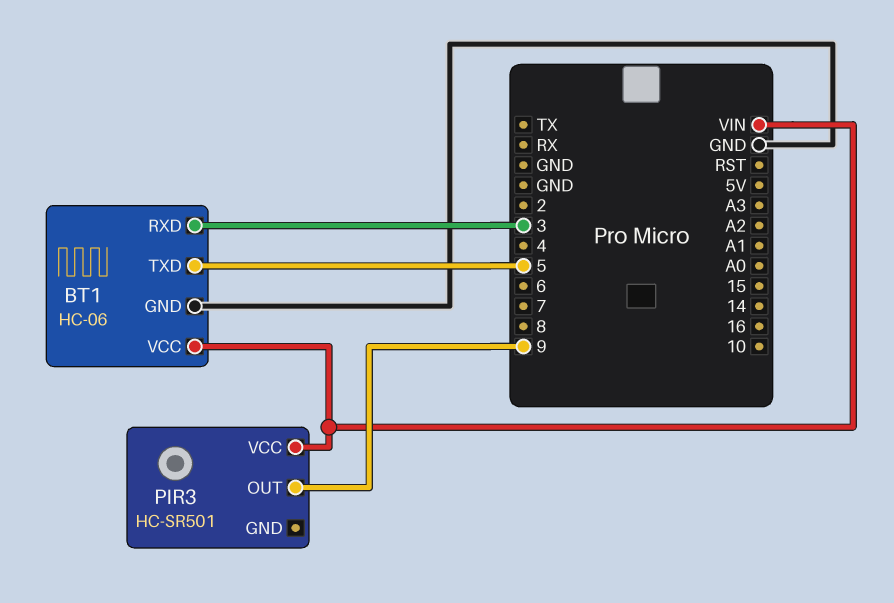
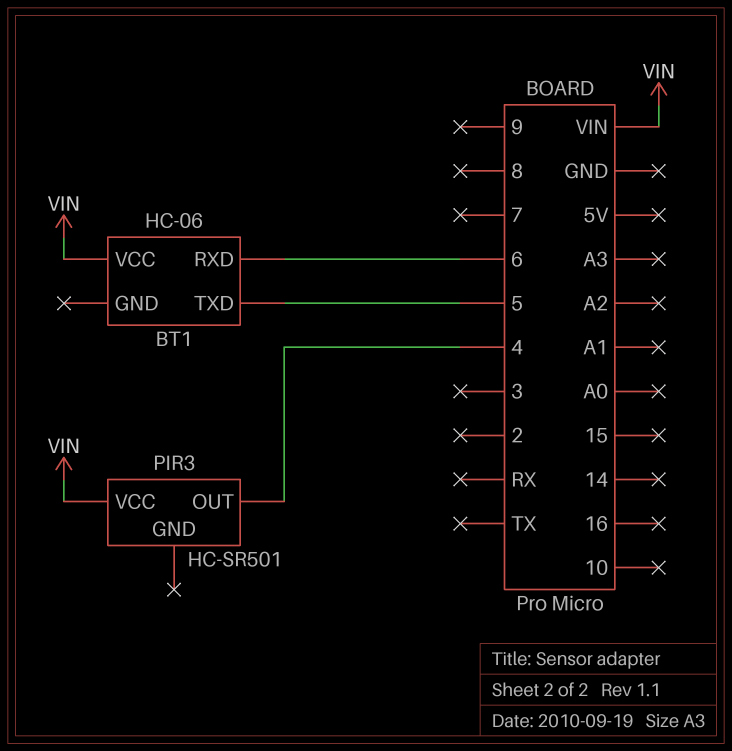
BT1 pin GND: GND -> none
BT1 pin RXD: 3 -> 6
PIR3 pin OUT: 9 -> 4

